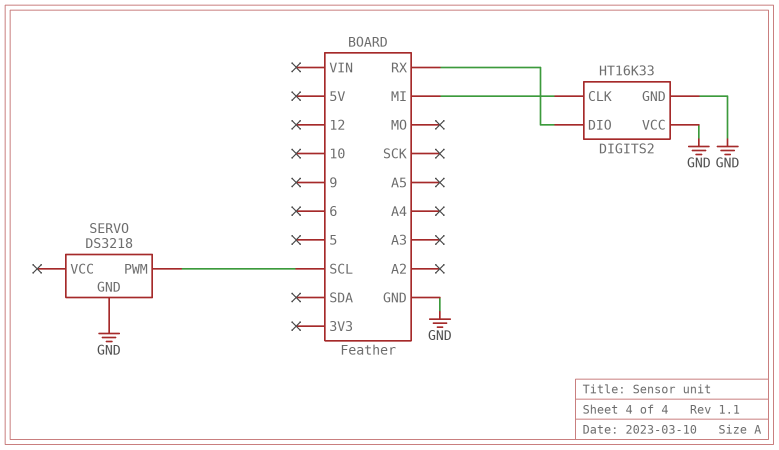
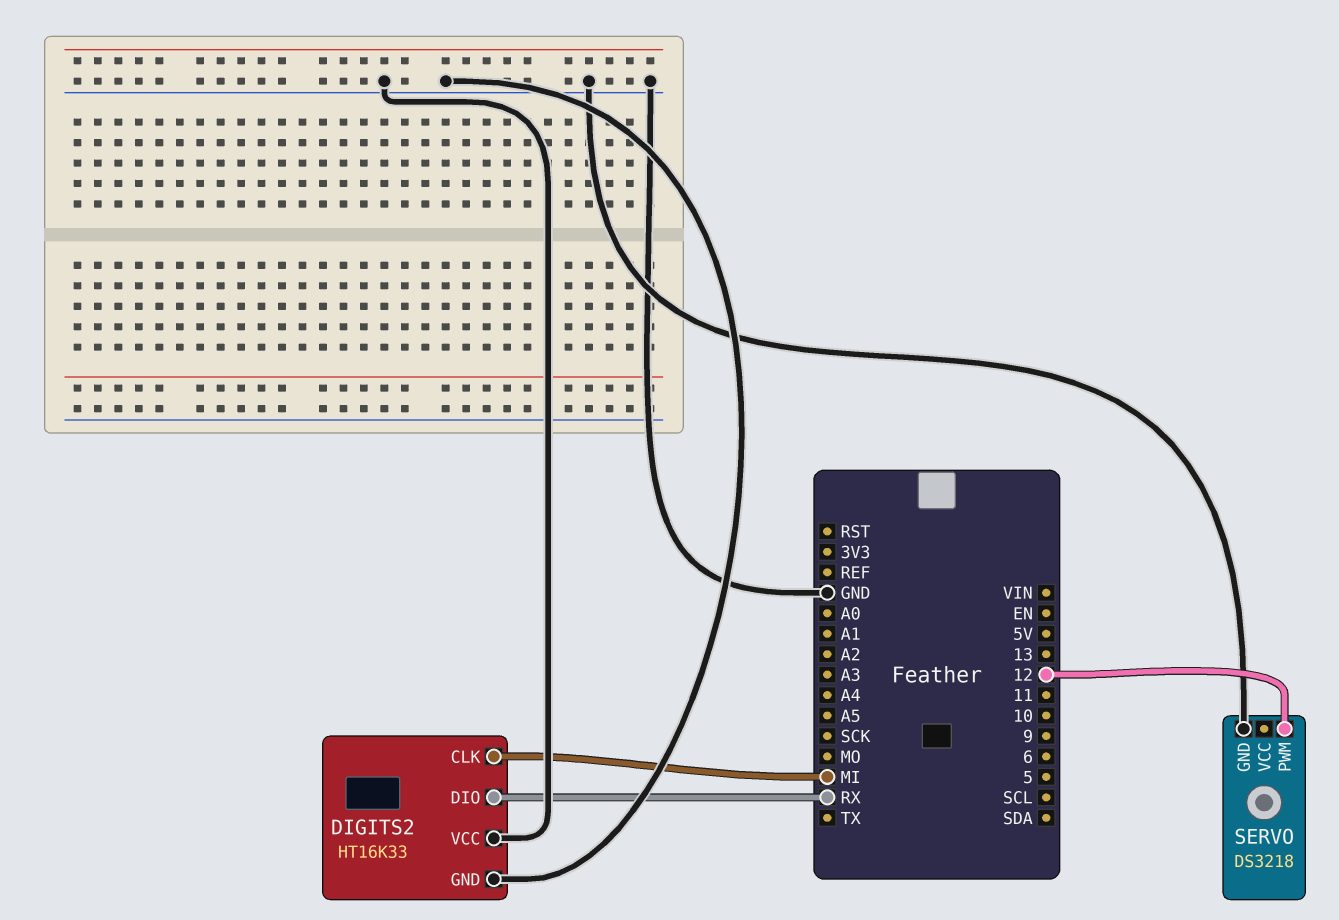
SERVO pin PWM: SCL -> 12

